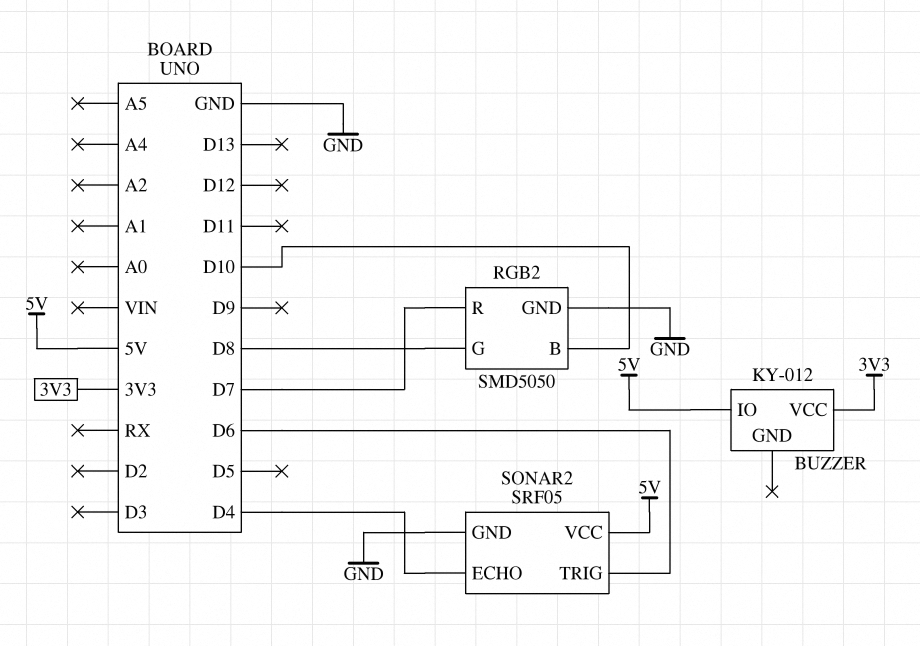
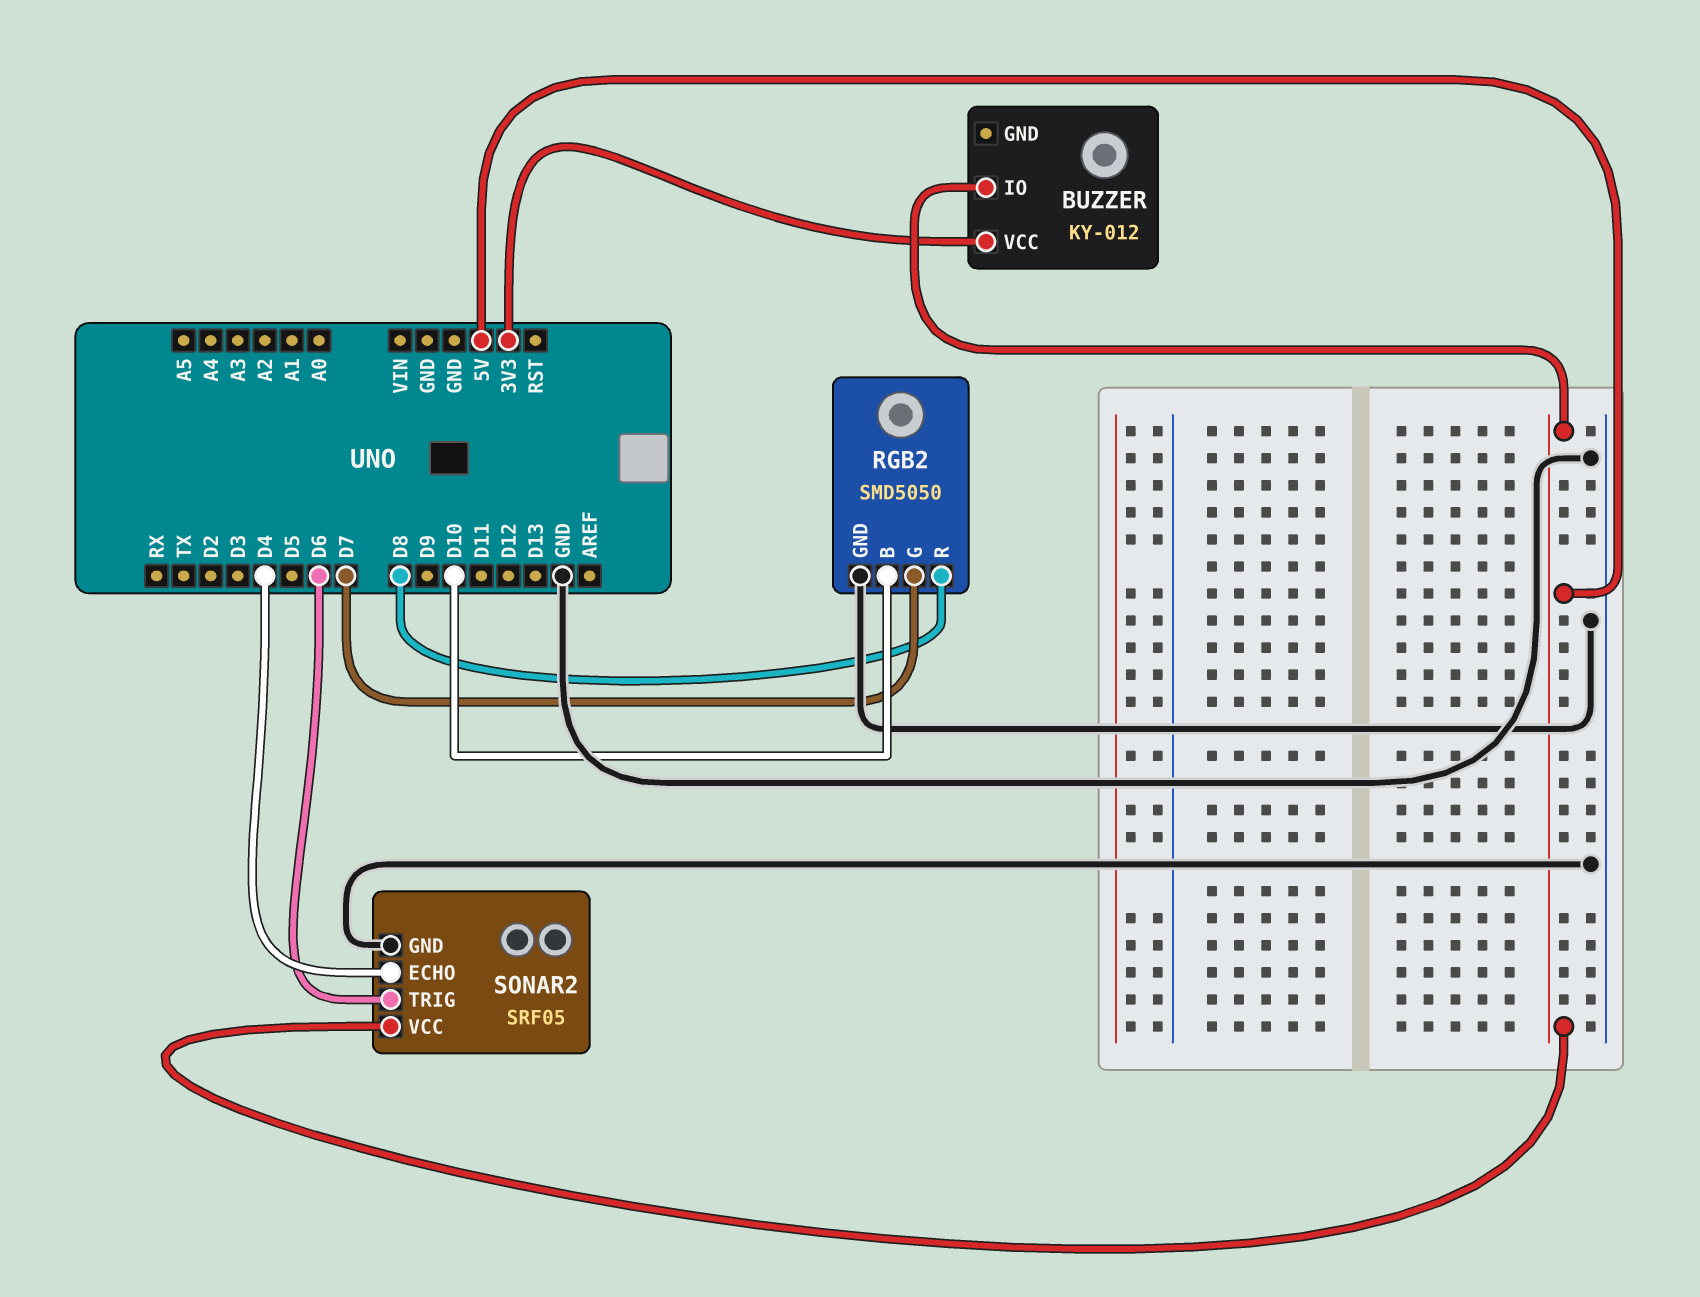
RGB2 pin G: D8 -> D7
RGB2 pin R: D7 -> D8

